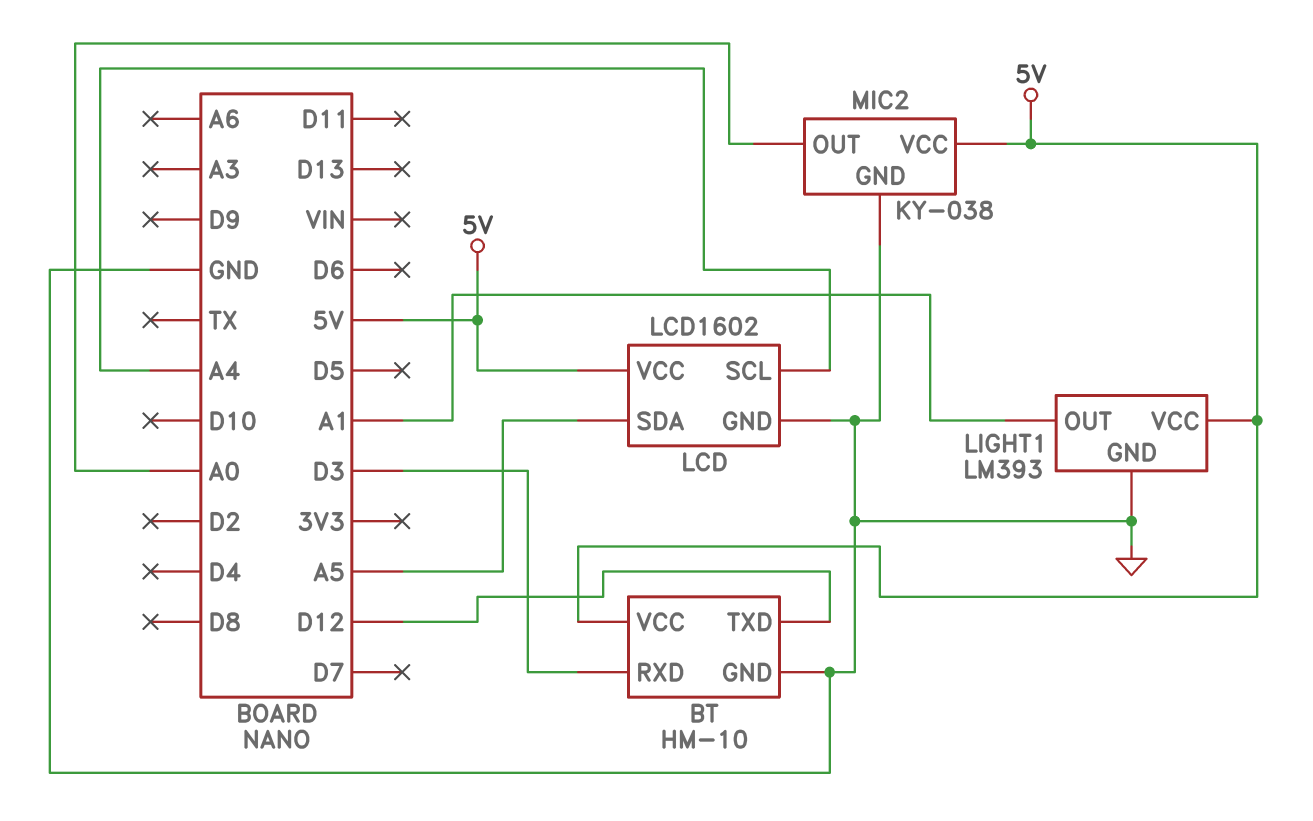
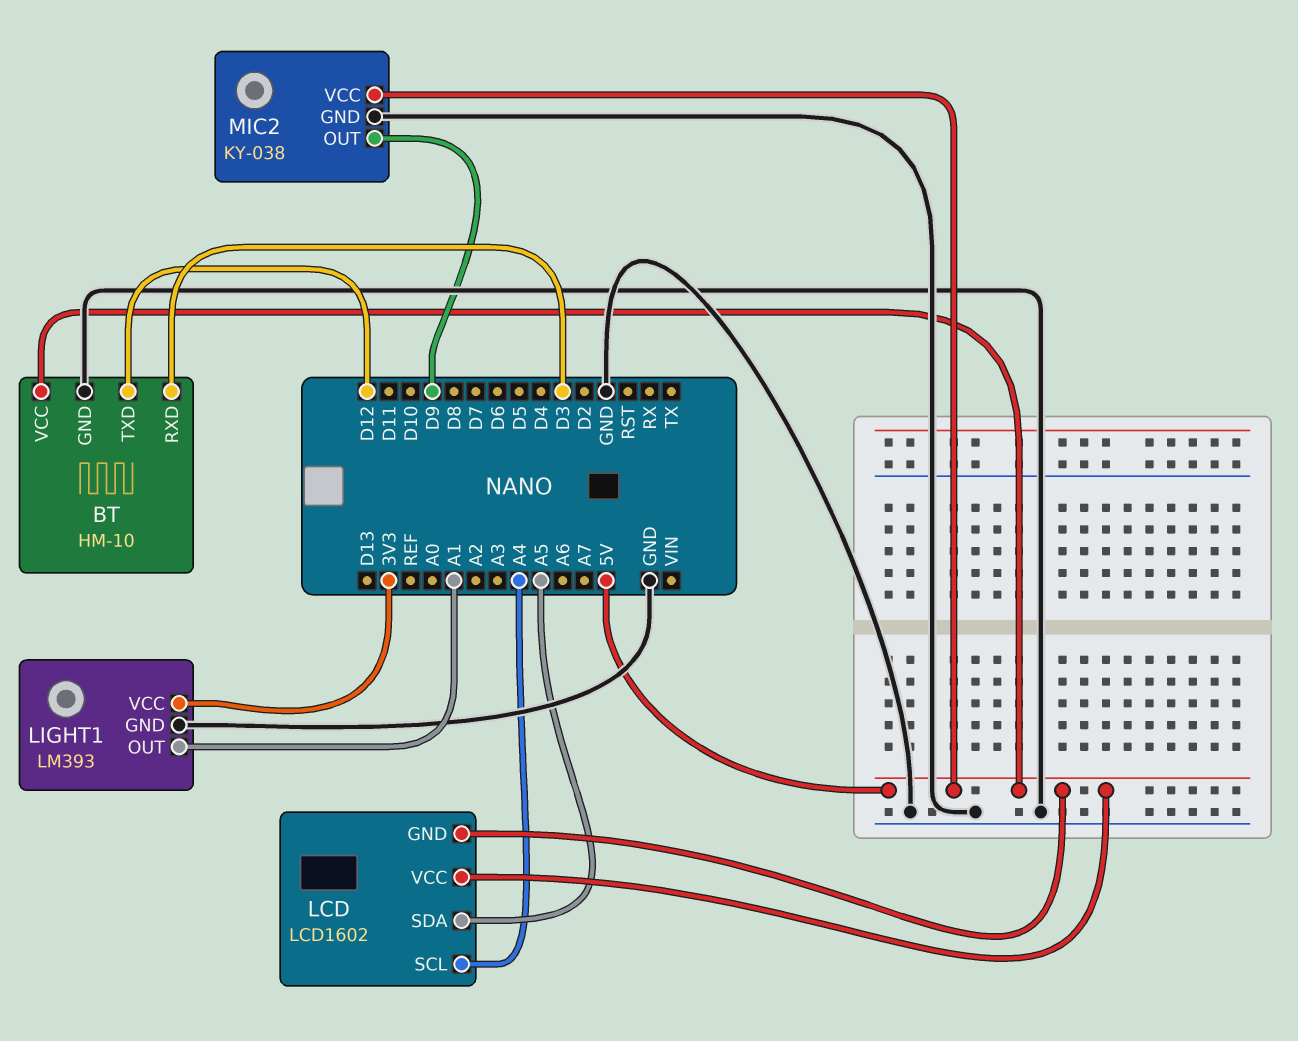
LCD pin GND: GND -> 5V
LIGHT1 pin VCC: 5V -> 3V3
MIC2 pin OUT: A0 -> D9

